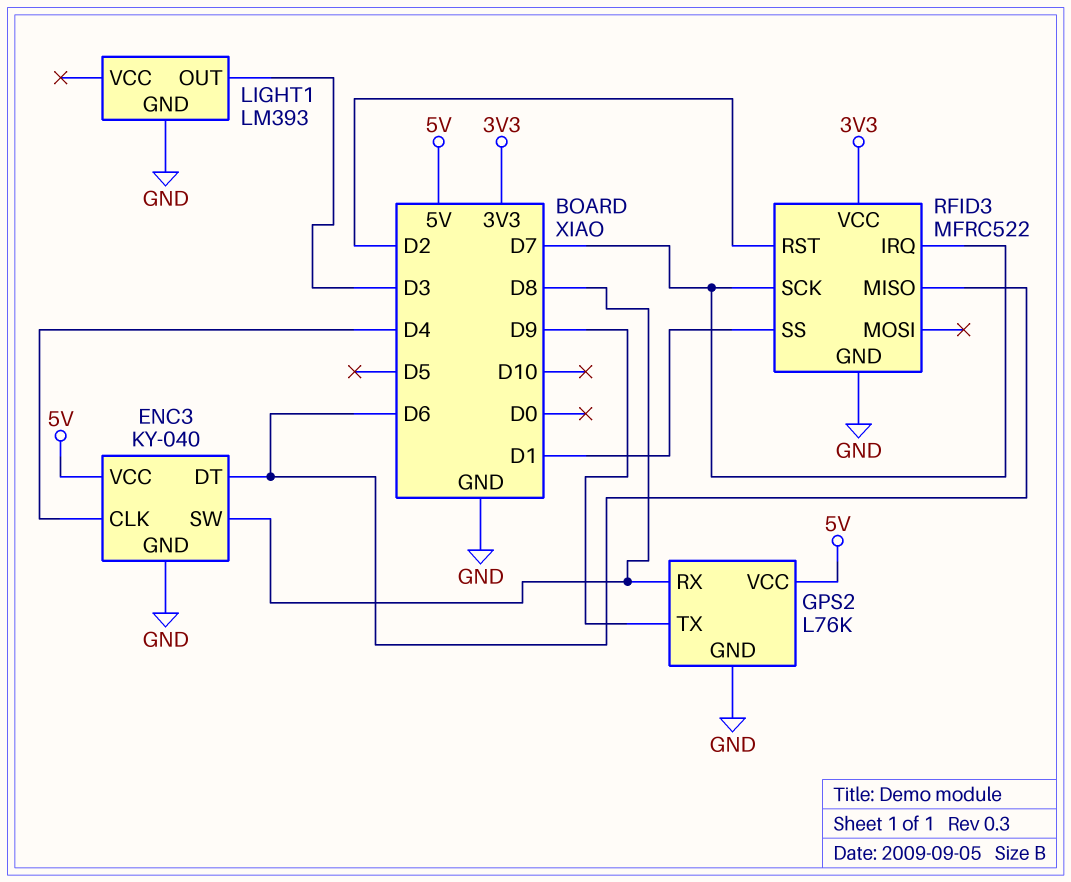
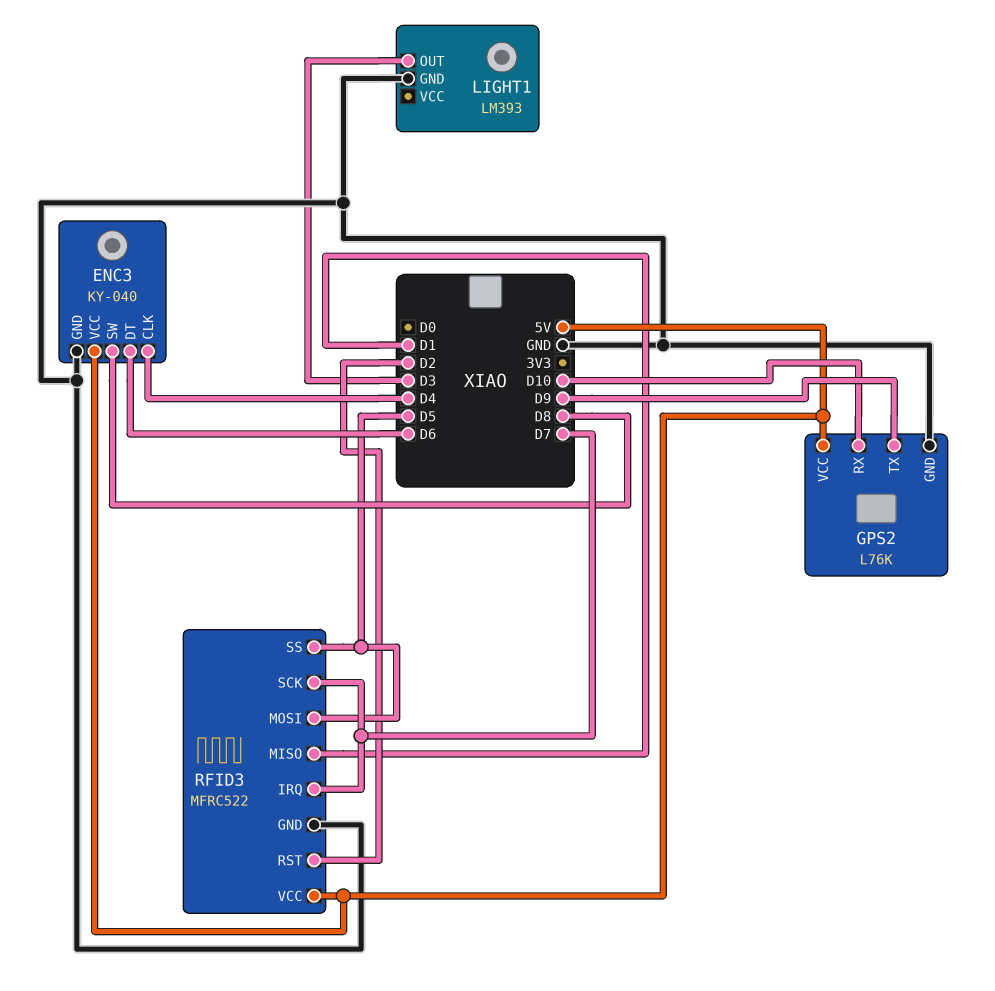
GPS2 pin RX: D8 -> D10
RFID3 pin MISO: D6 -> D1
RFID3 pin MOSI: none -> D5
RFID3 pin SS: D1 -> D5
RFID3 pin VCC: 3V3 -> 5V

